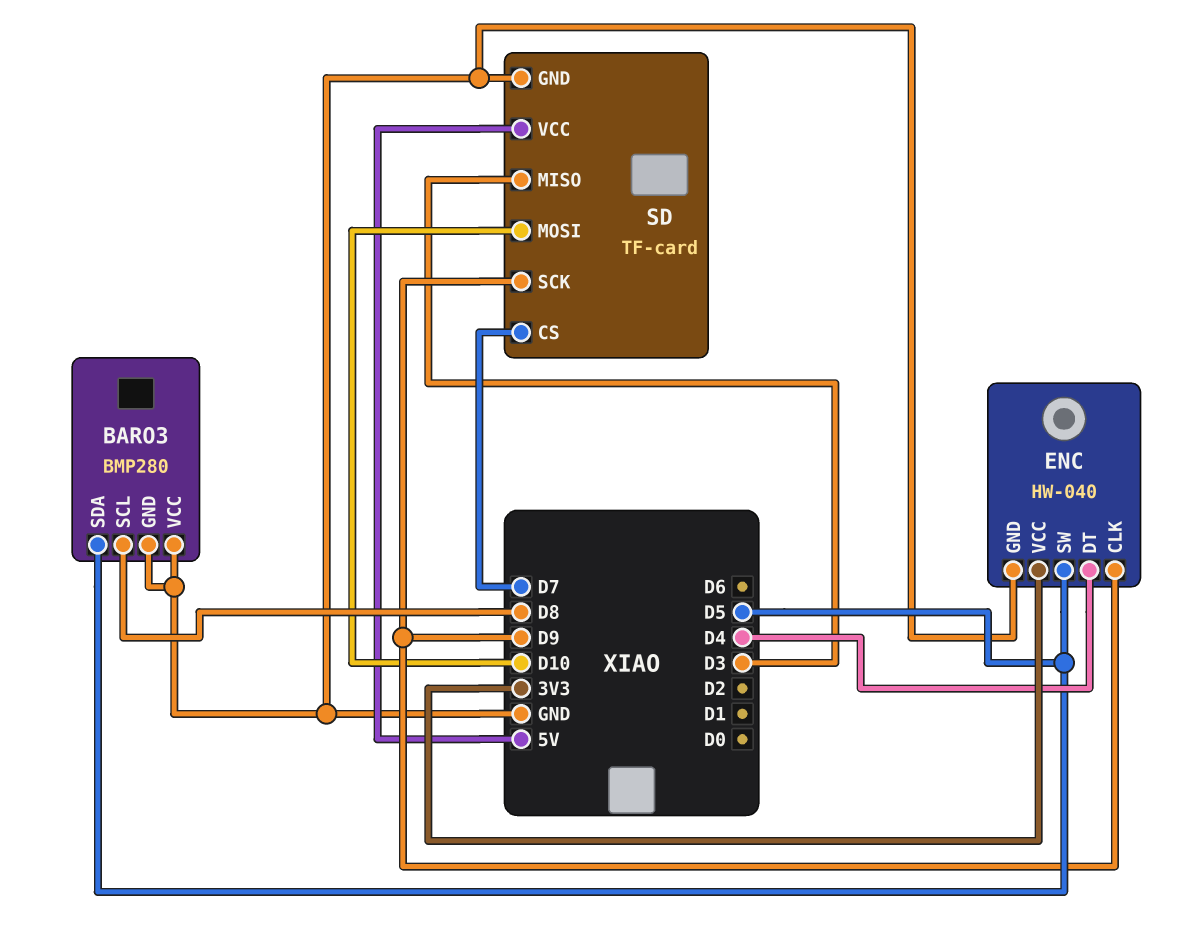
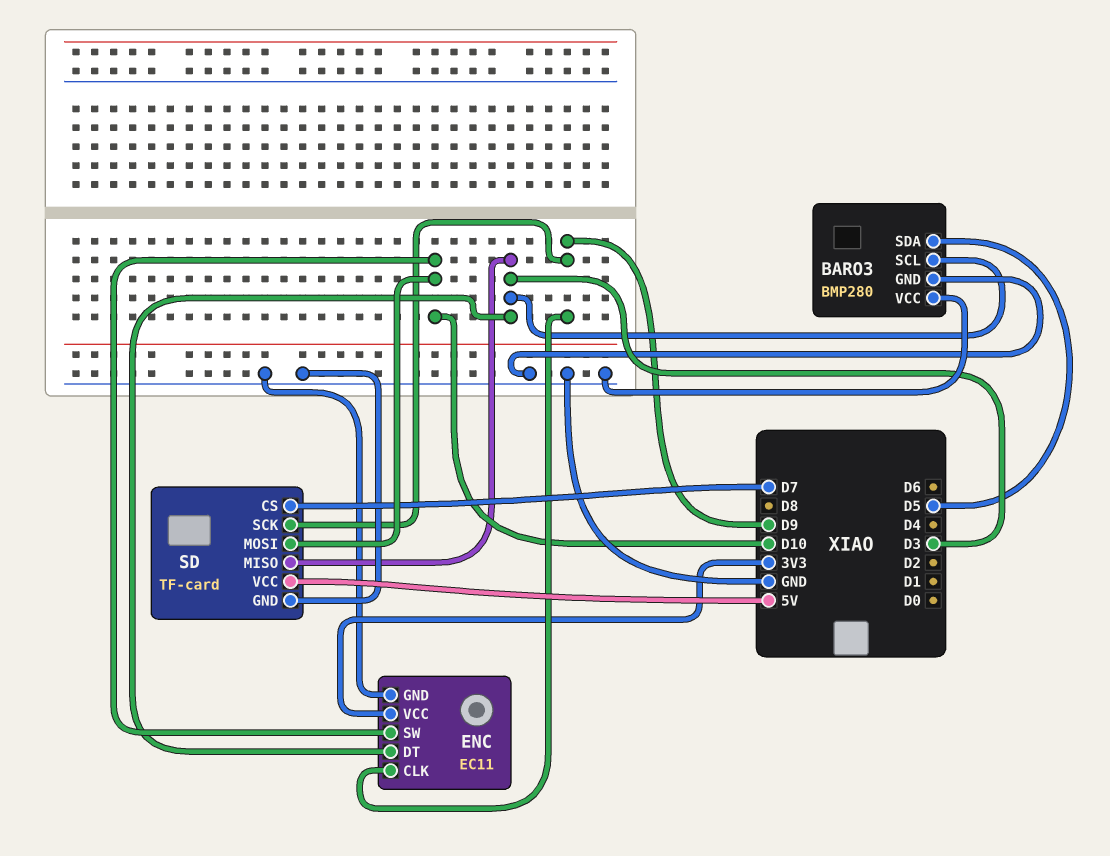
BARO3 pin SCL: D8 -> D3
ENC: HW-040 -> EC11
ENC pin DT: D4 -> D3
ENC pin SW: D5 -> D10

